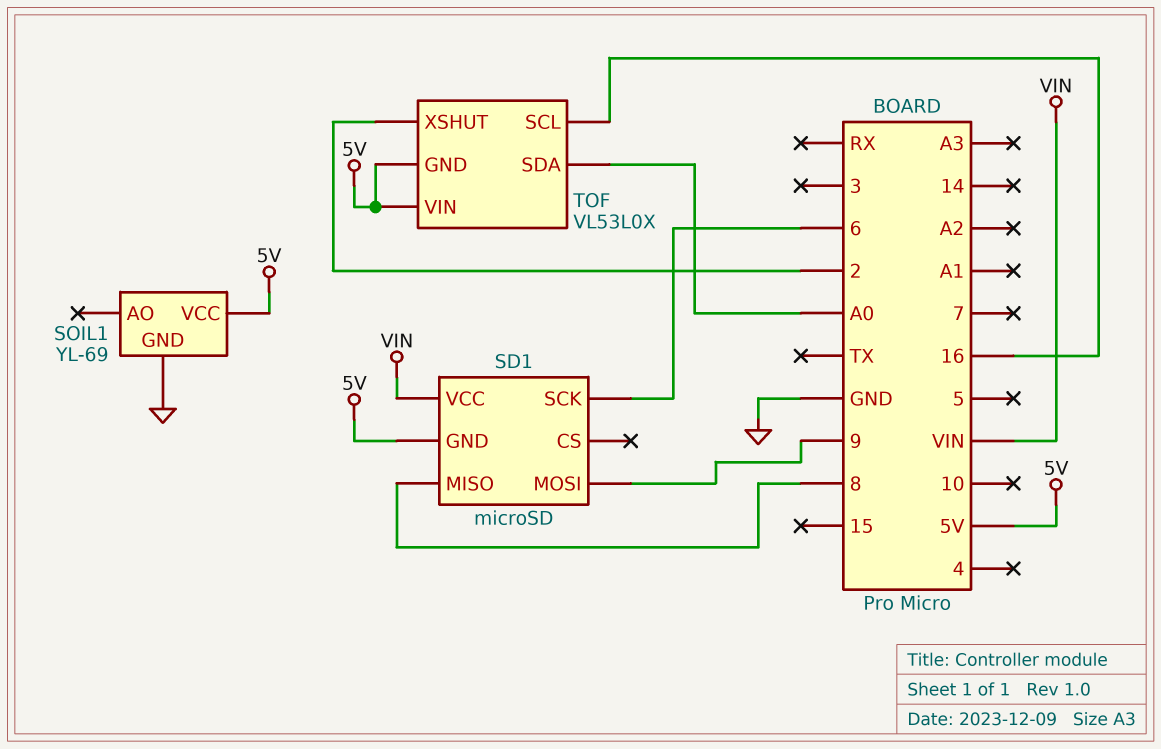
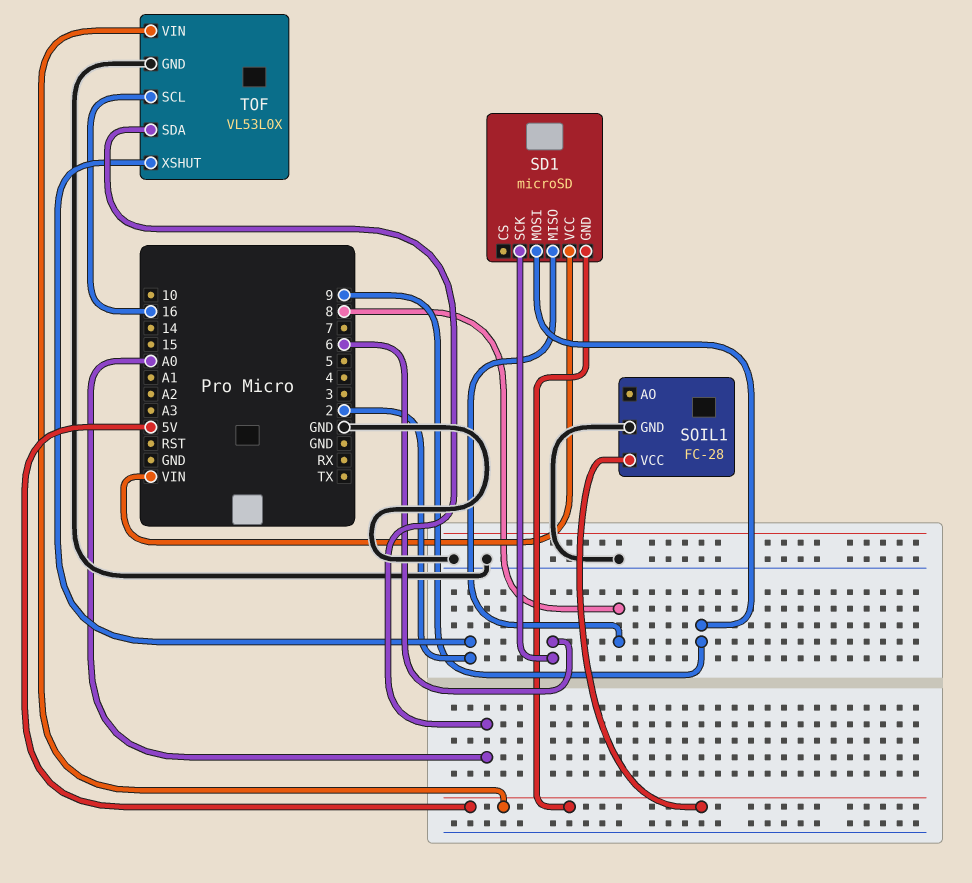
SOIL1: YL-69 -> FC-28
TOF pin GND: 5V -> GND

